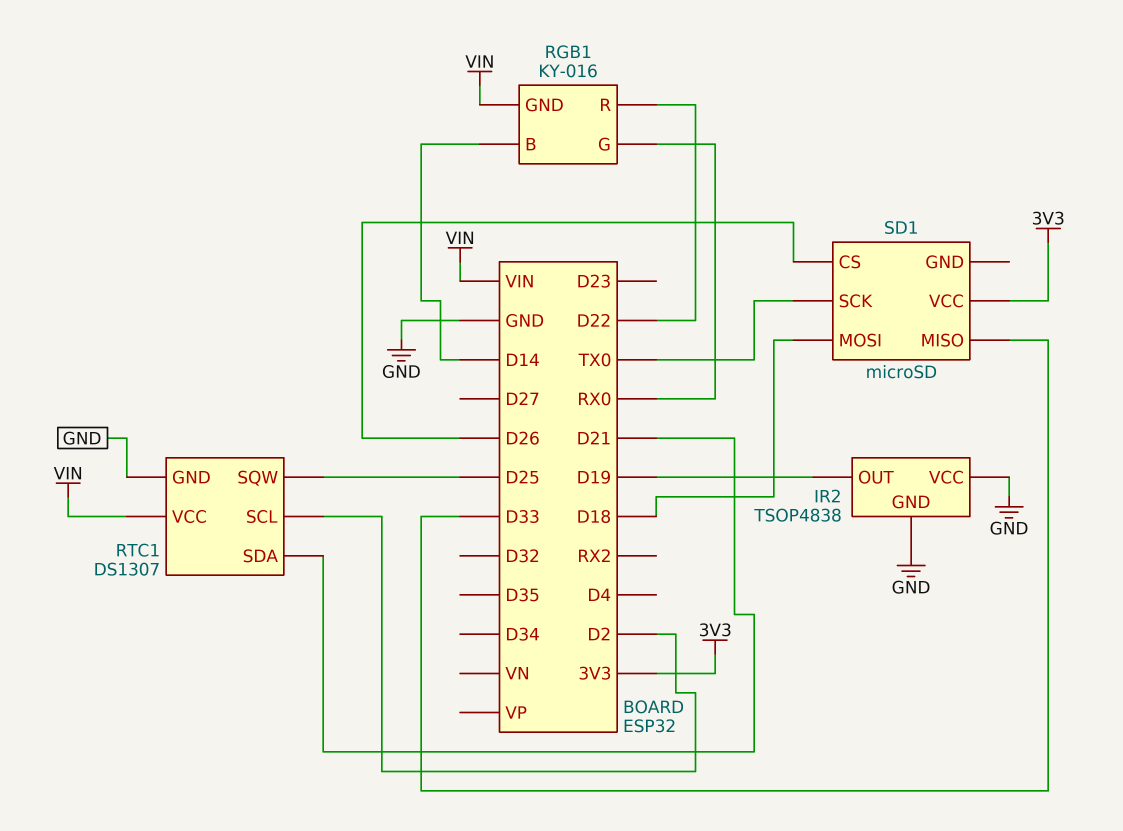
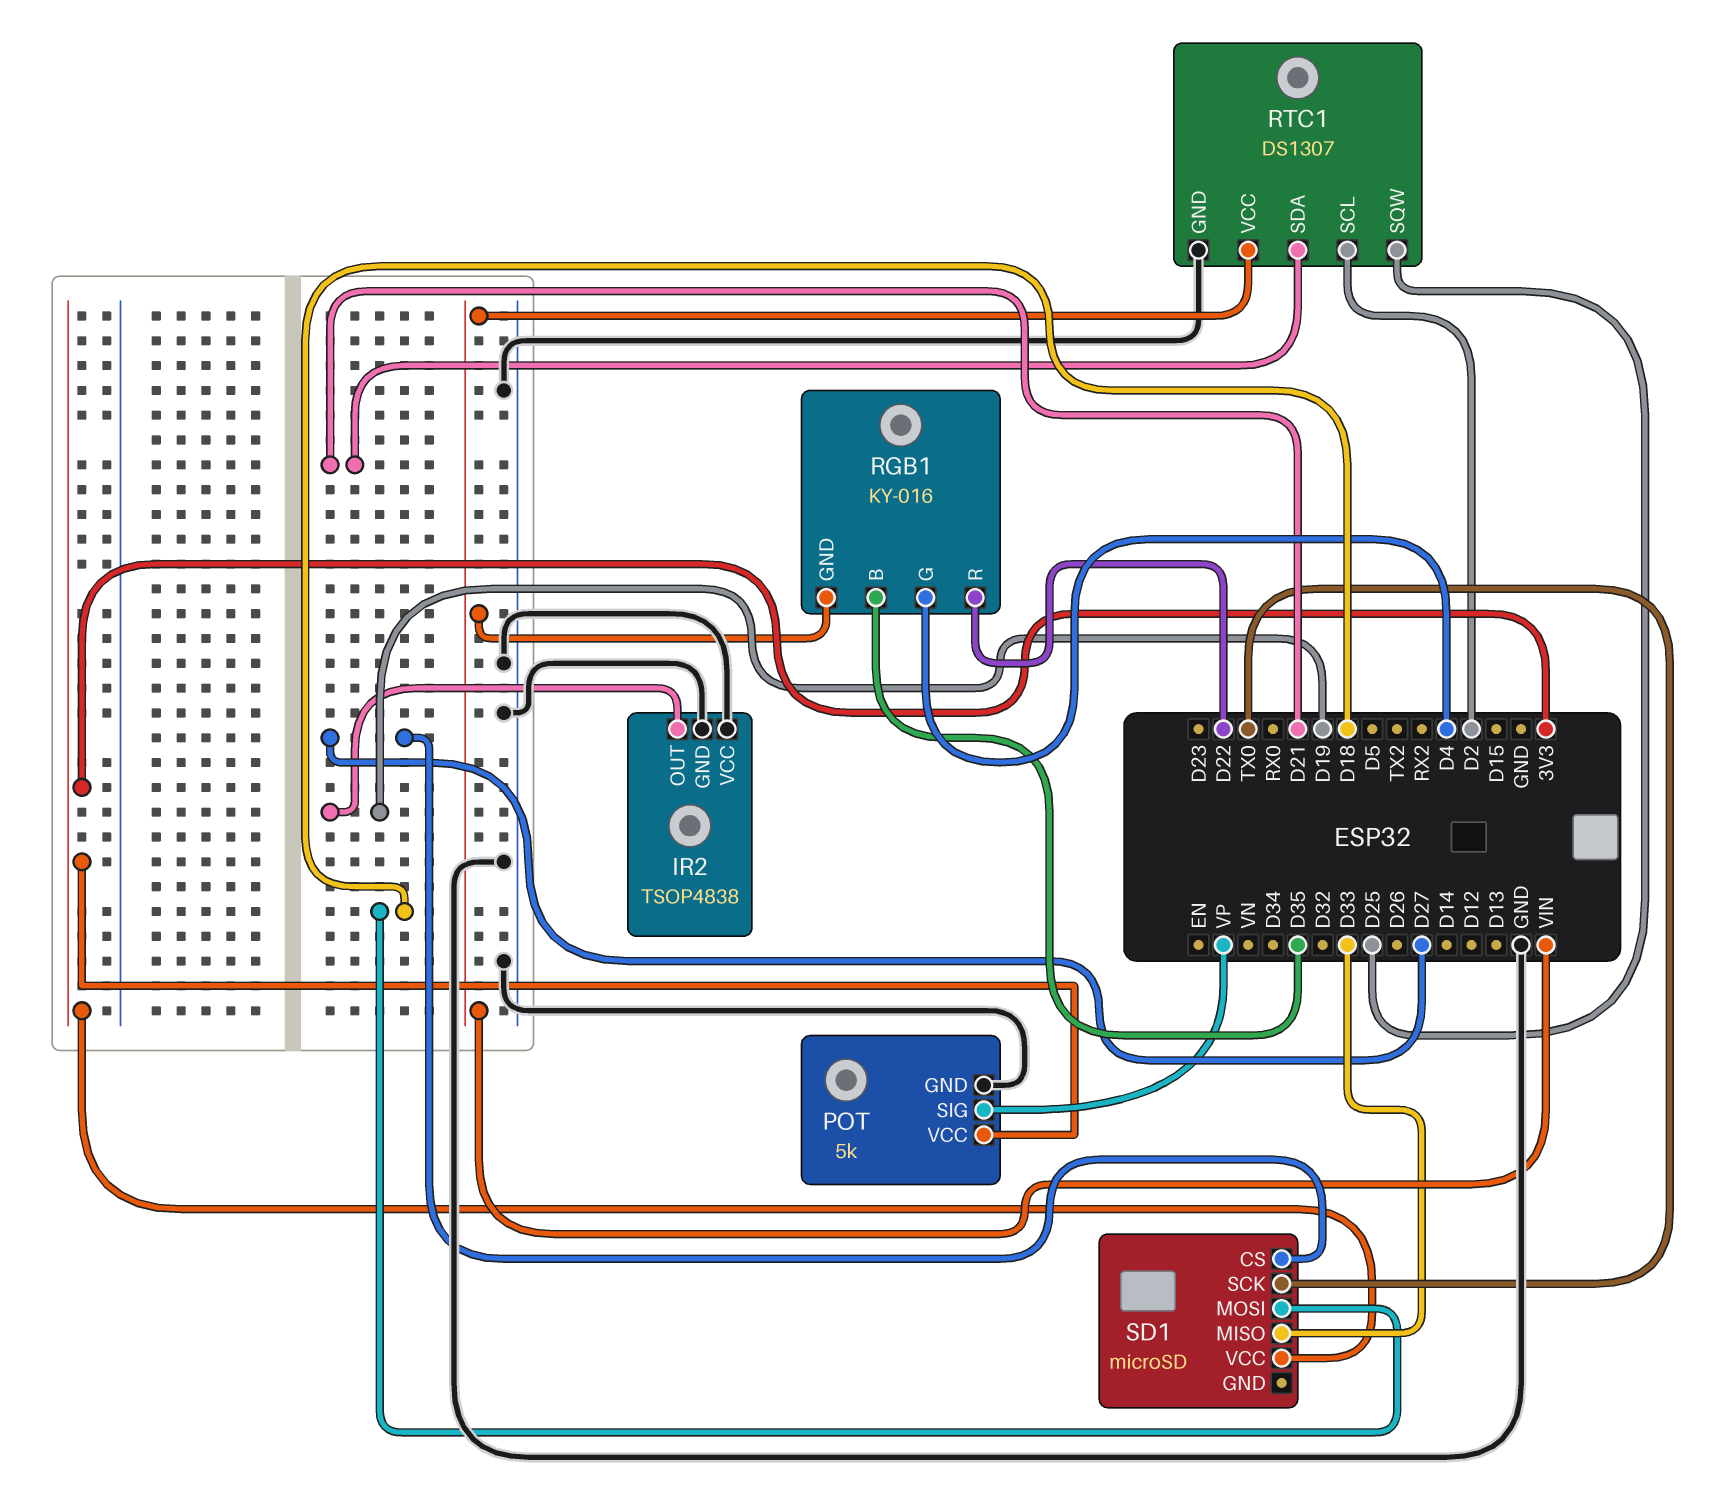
POT: none -> 5k
POT pin GND: none -> GND
POT pin SIG: none -> VP
POT pin VCC: none -> 3V3
RGB1 pin B: D14 -> D35
RGB1 pin G: RX0 -> D4
SD1 pin CS: D26 -> D27

